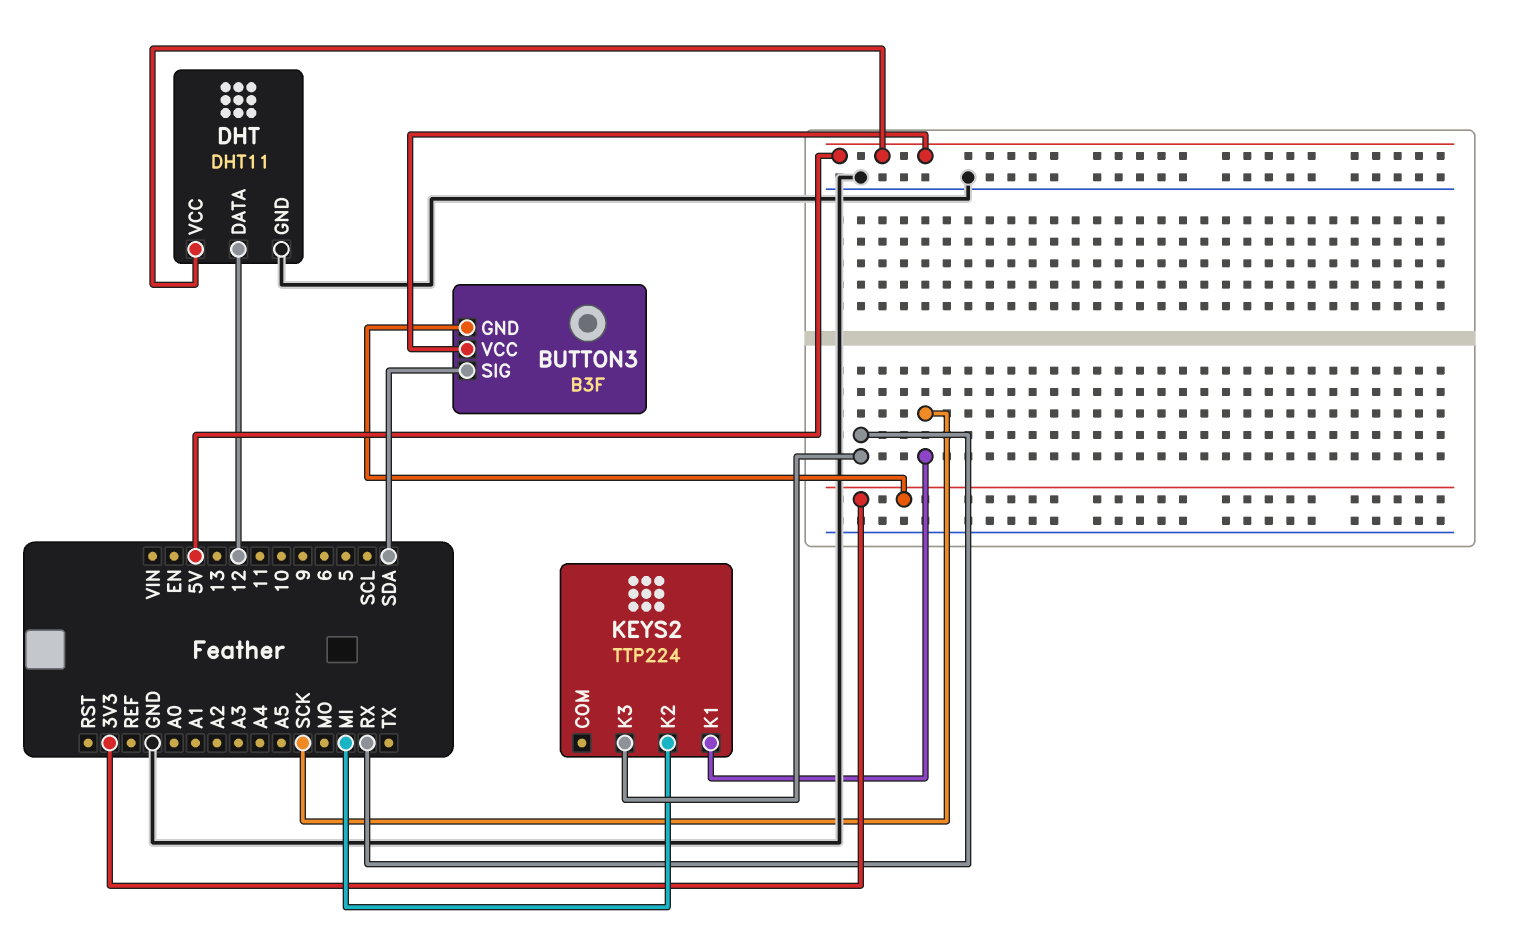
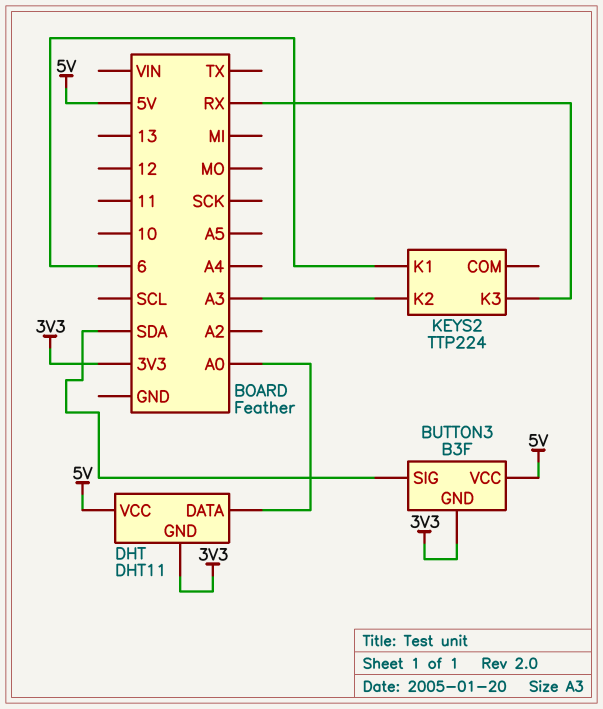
DHT pin DATA: 12 -> A0
DHT pin GND: GND -> 3V3
KEYS2 pin K1: SCK -> 6
KEYS2 pin K2: MI -> A3

